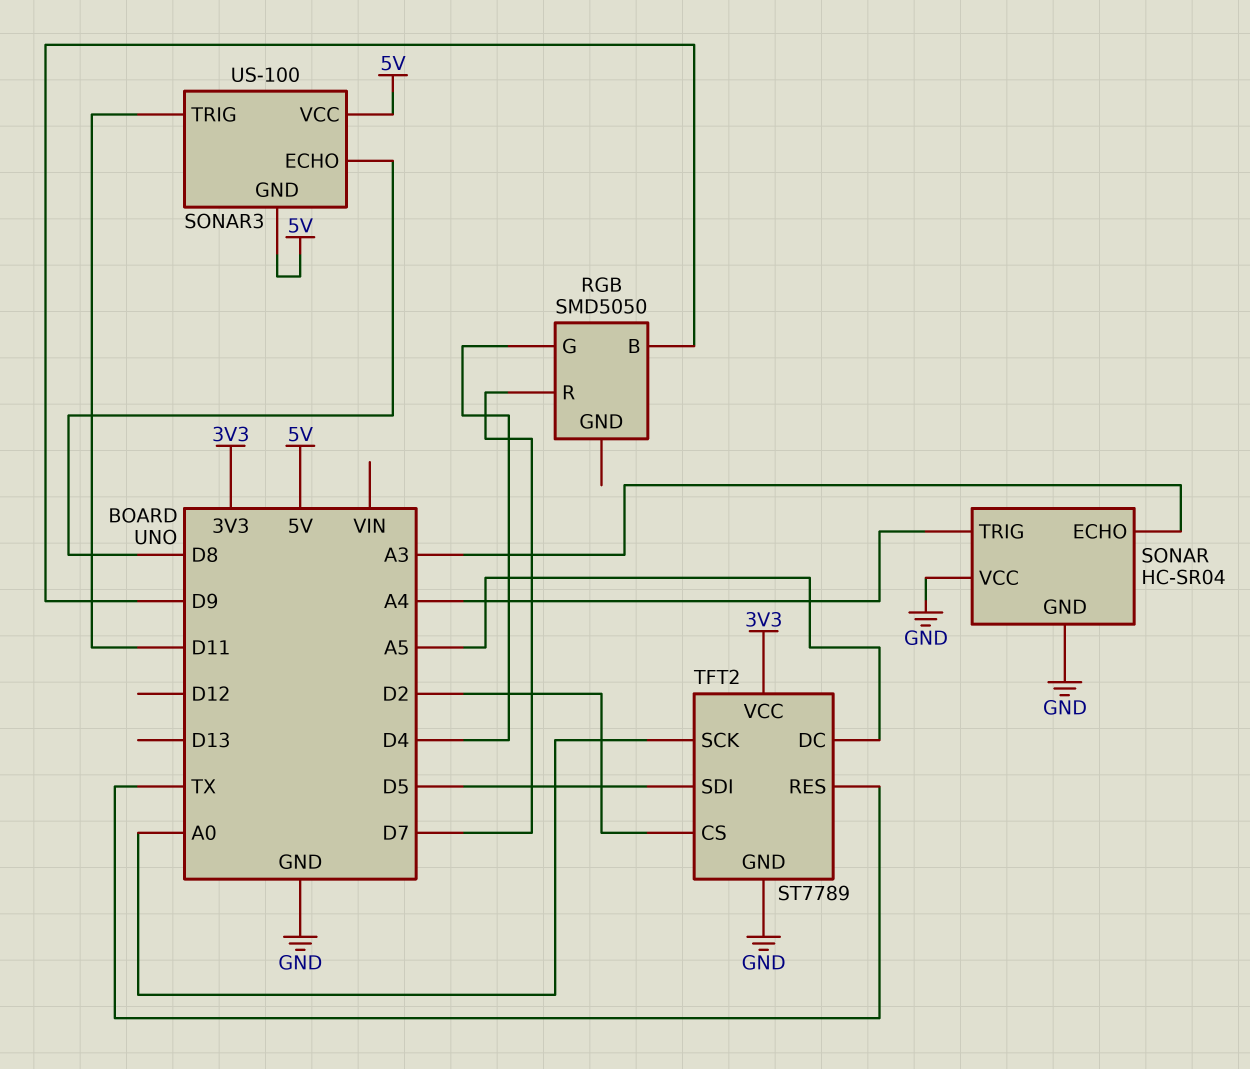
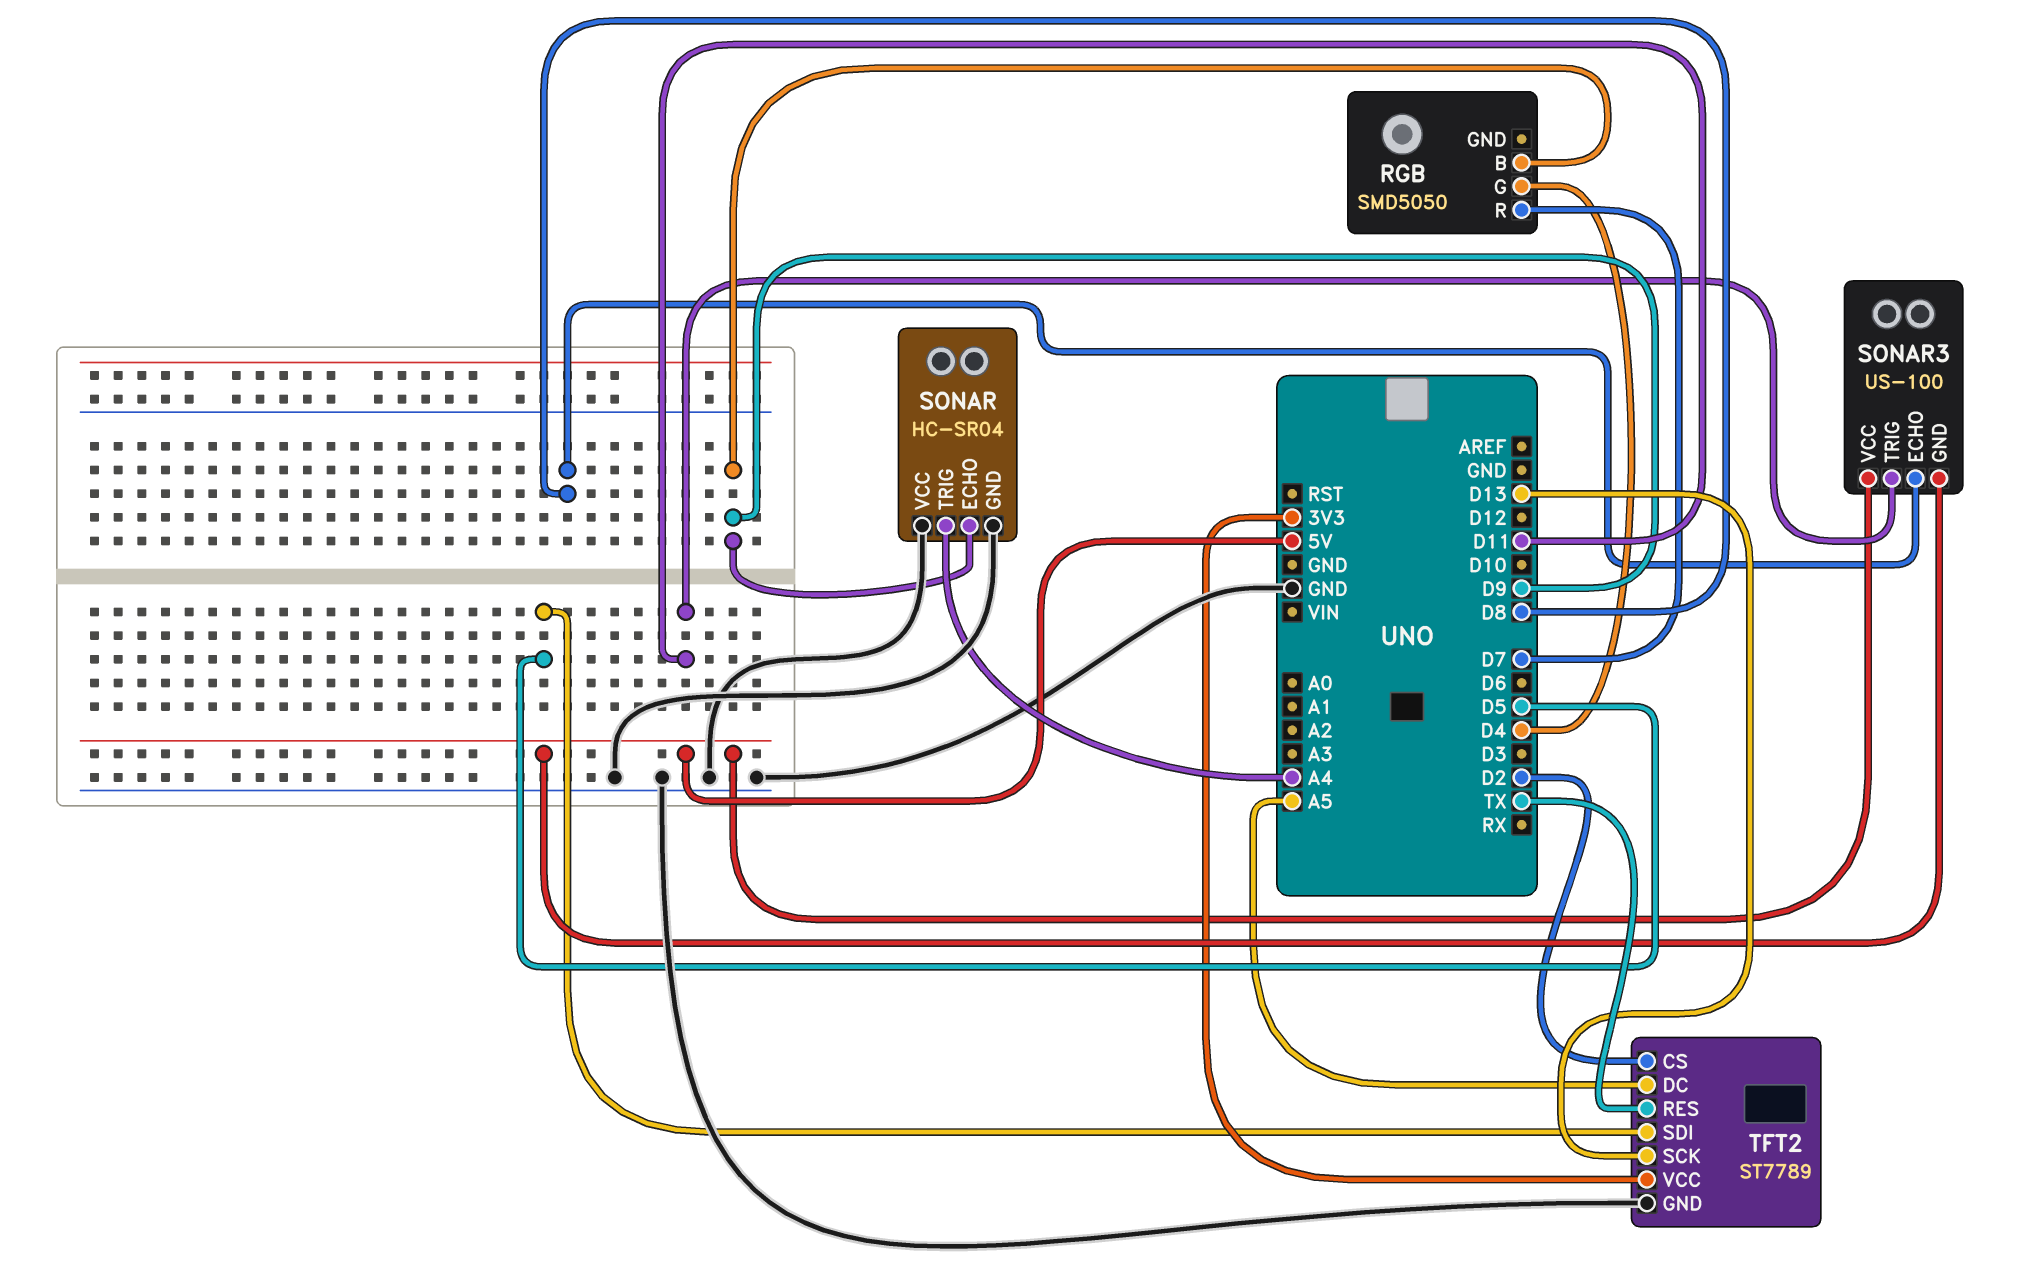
SONAR pin ECHO: A3 -> D9
TFT2 pin SCK: A0 -> D13

